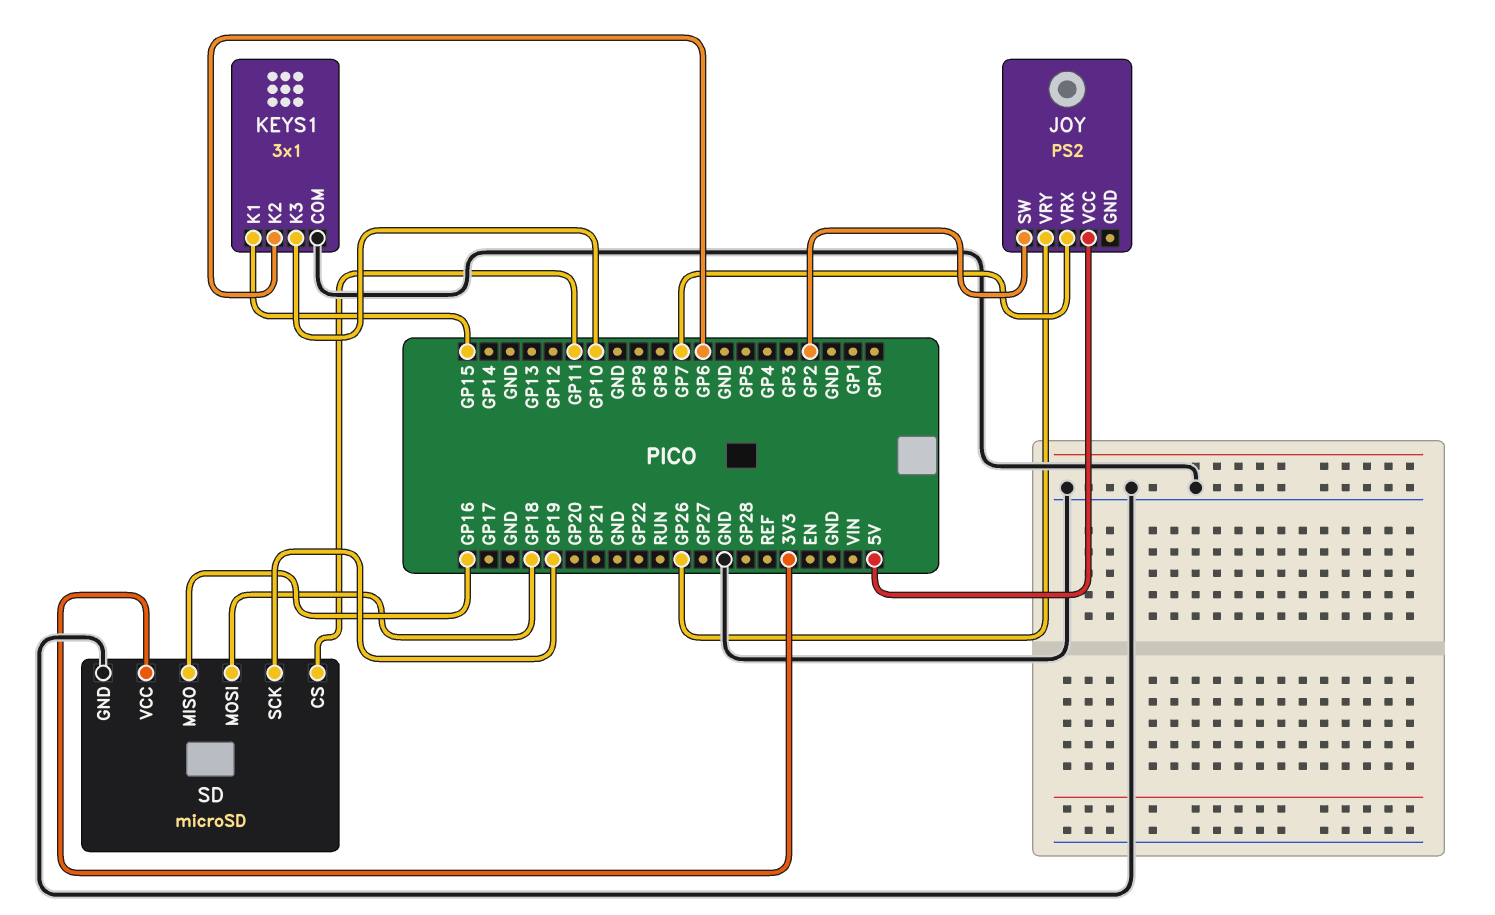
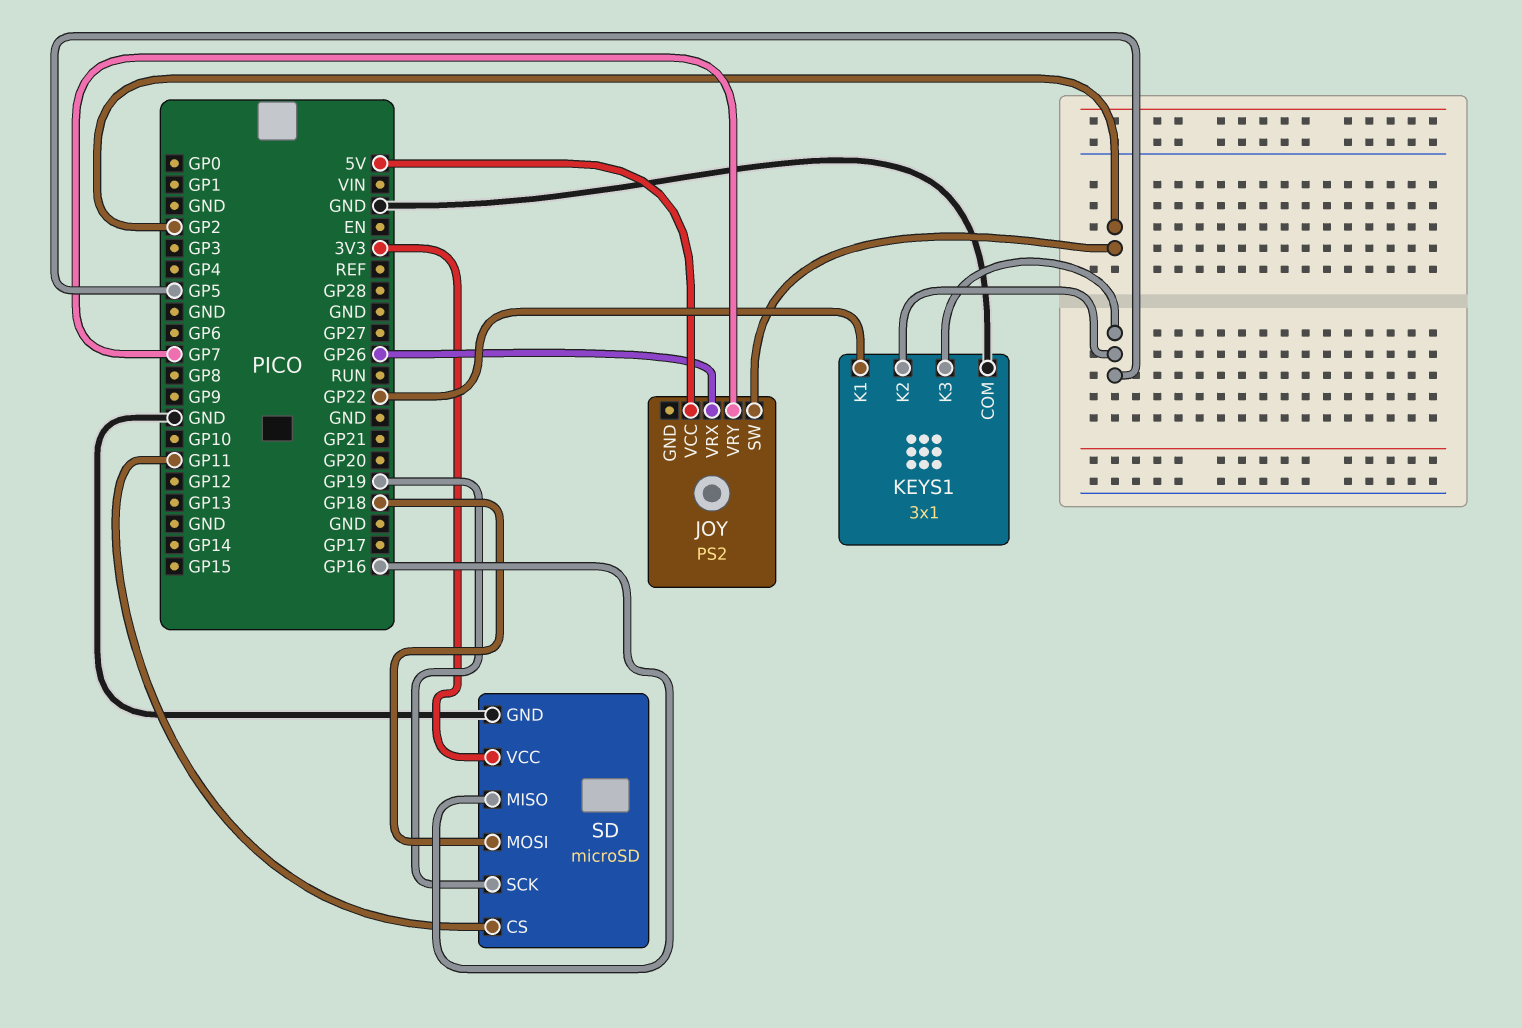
JOY pin VRX: GP7 -> GP26
JOY pin VRY: GP26 -> GP7
KEYS1 pin K1: GP15 -> GP22
KEYS1 pin K2: GP6 -> GP5
KEYS1 pin K3: GP10 -> GP5

